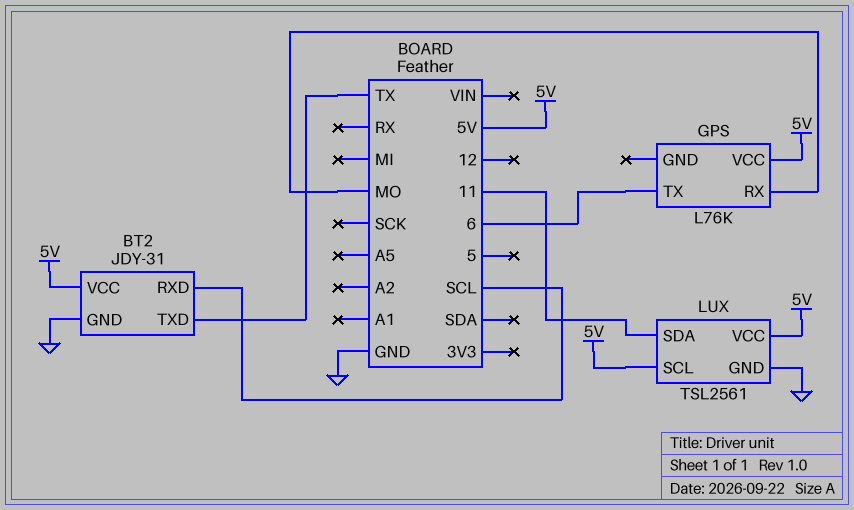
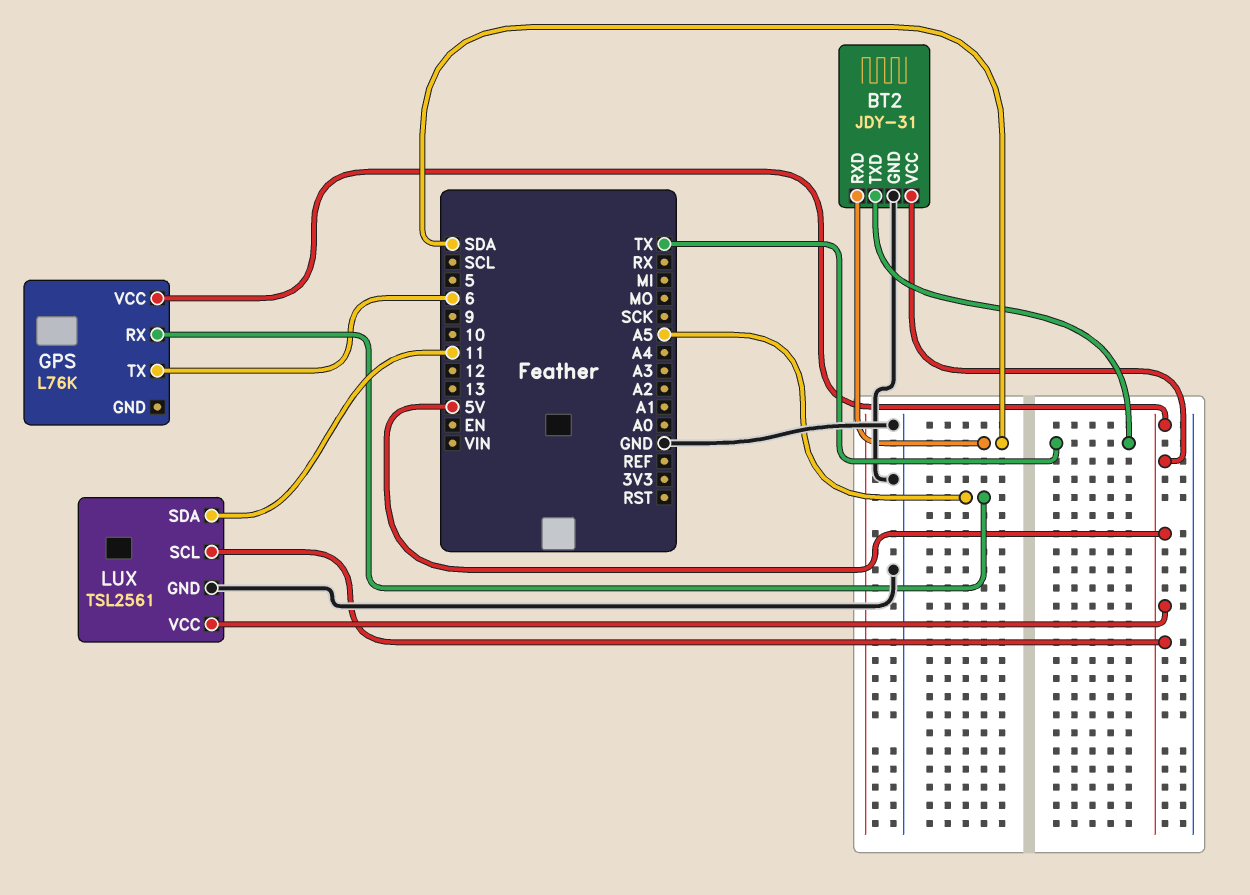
BT2 pin RXD: SCL -> SDA
GPS pin RX: MO -> A5

